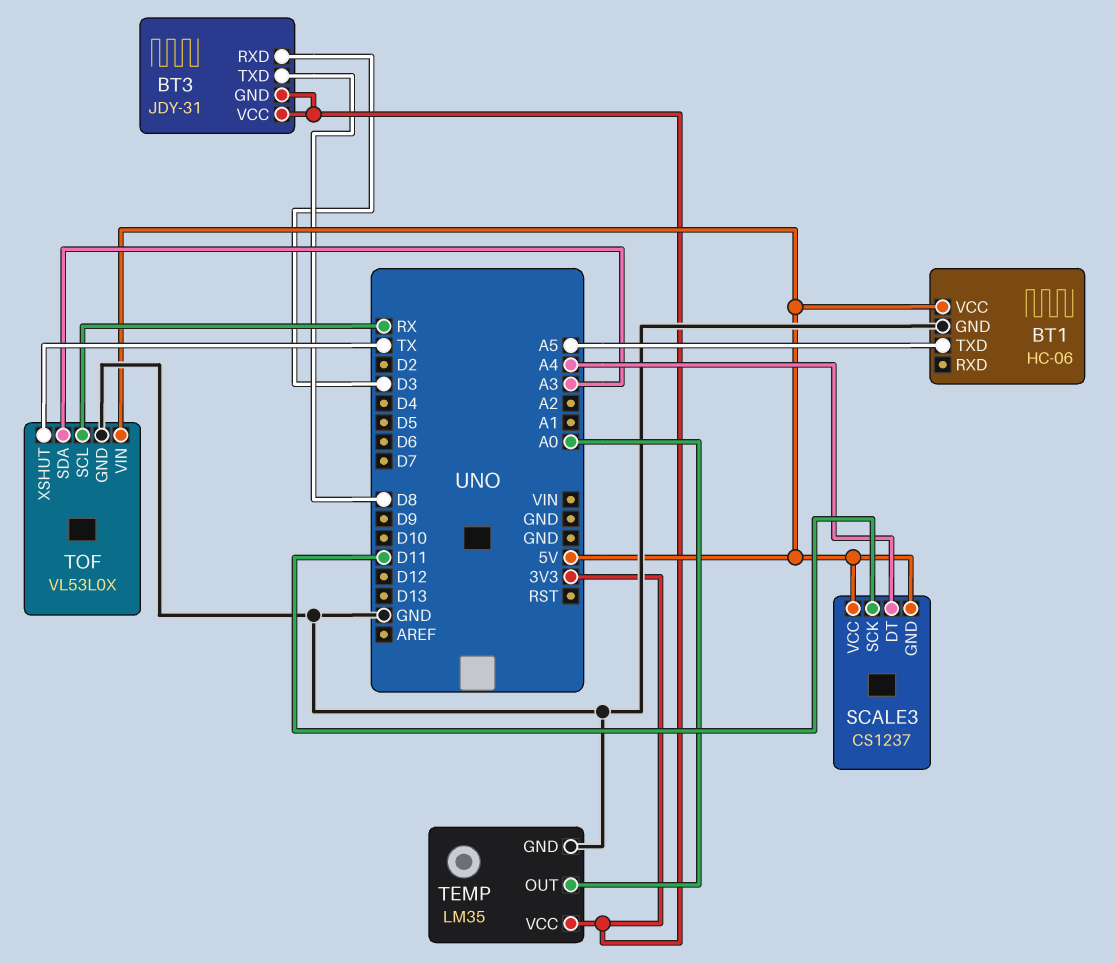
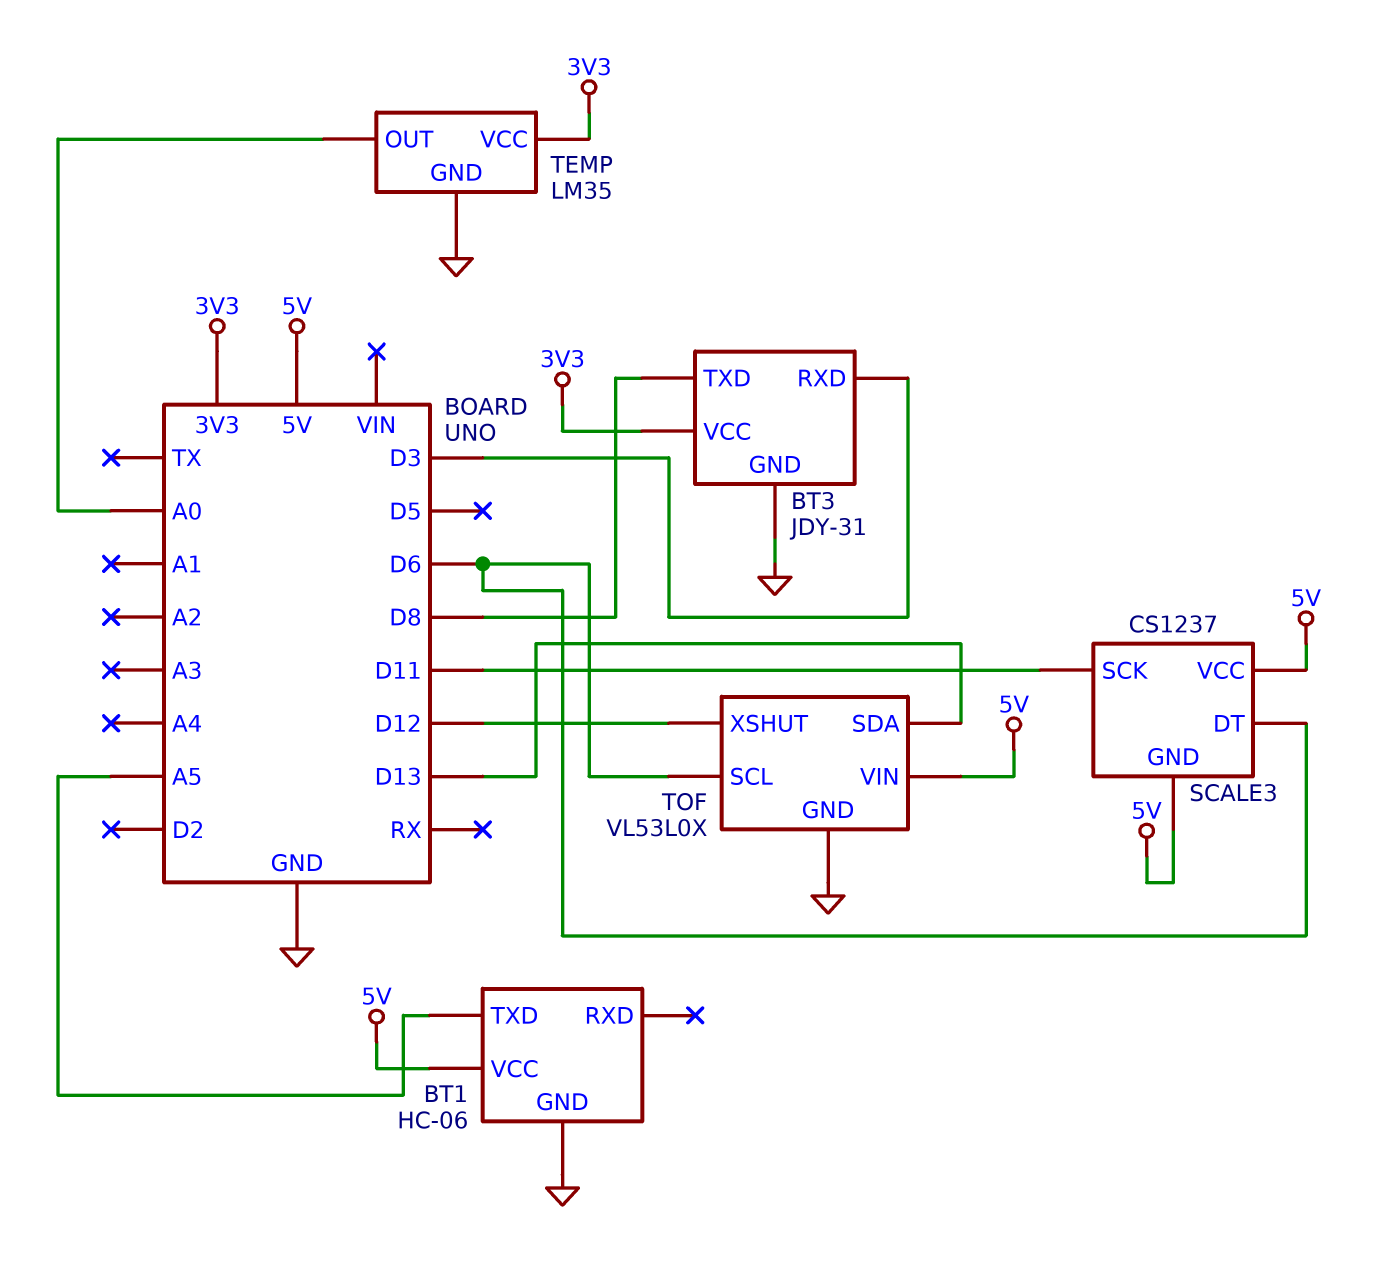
BT3 pin GND: 3V3 -> GND
SCALE3 pin DT: A4 -> D6
TOF pin SCL: RX -> D6
TOF pin SDA: A3 -> D13
TOF pin XSHUT: TX -> D12

